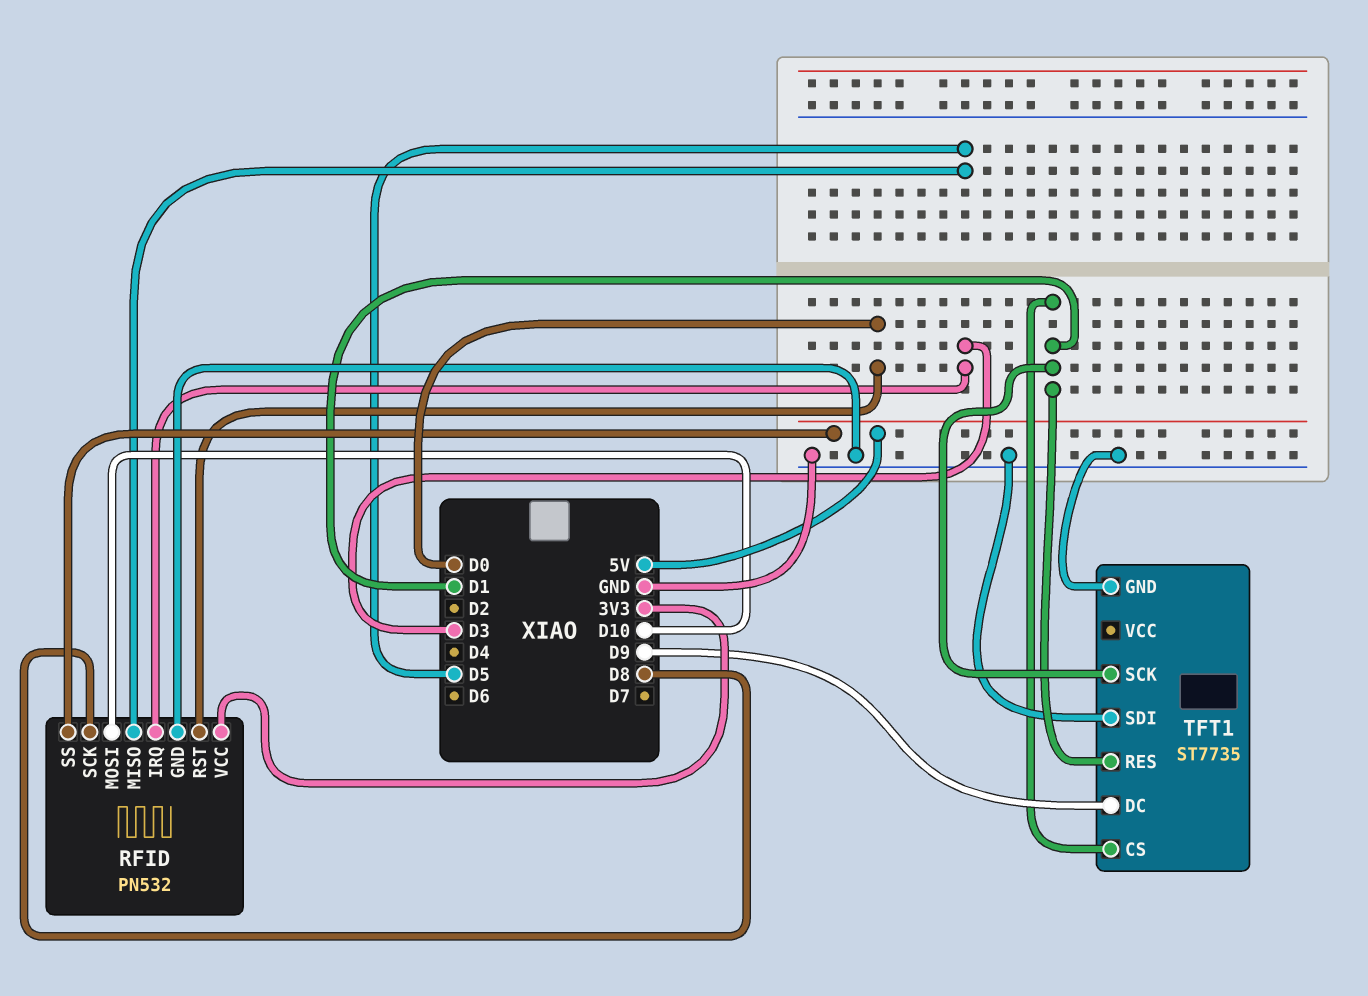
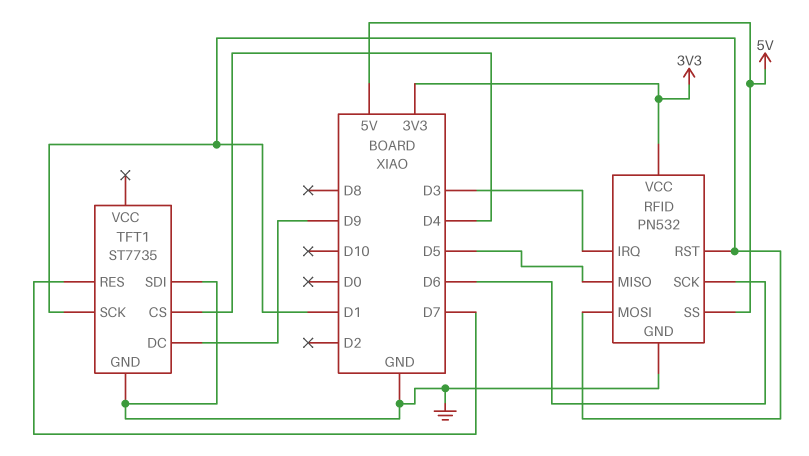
RFID pin MOSI: D10 -> D1
RFID pin RST: D0 -> D1
RFID pin SCK: D8 -> D6
TFT1 pin CS: D1 -> D4
TFT1 pin RES: D1 -> D7

